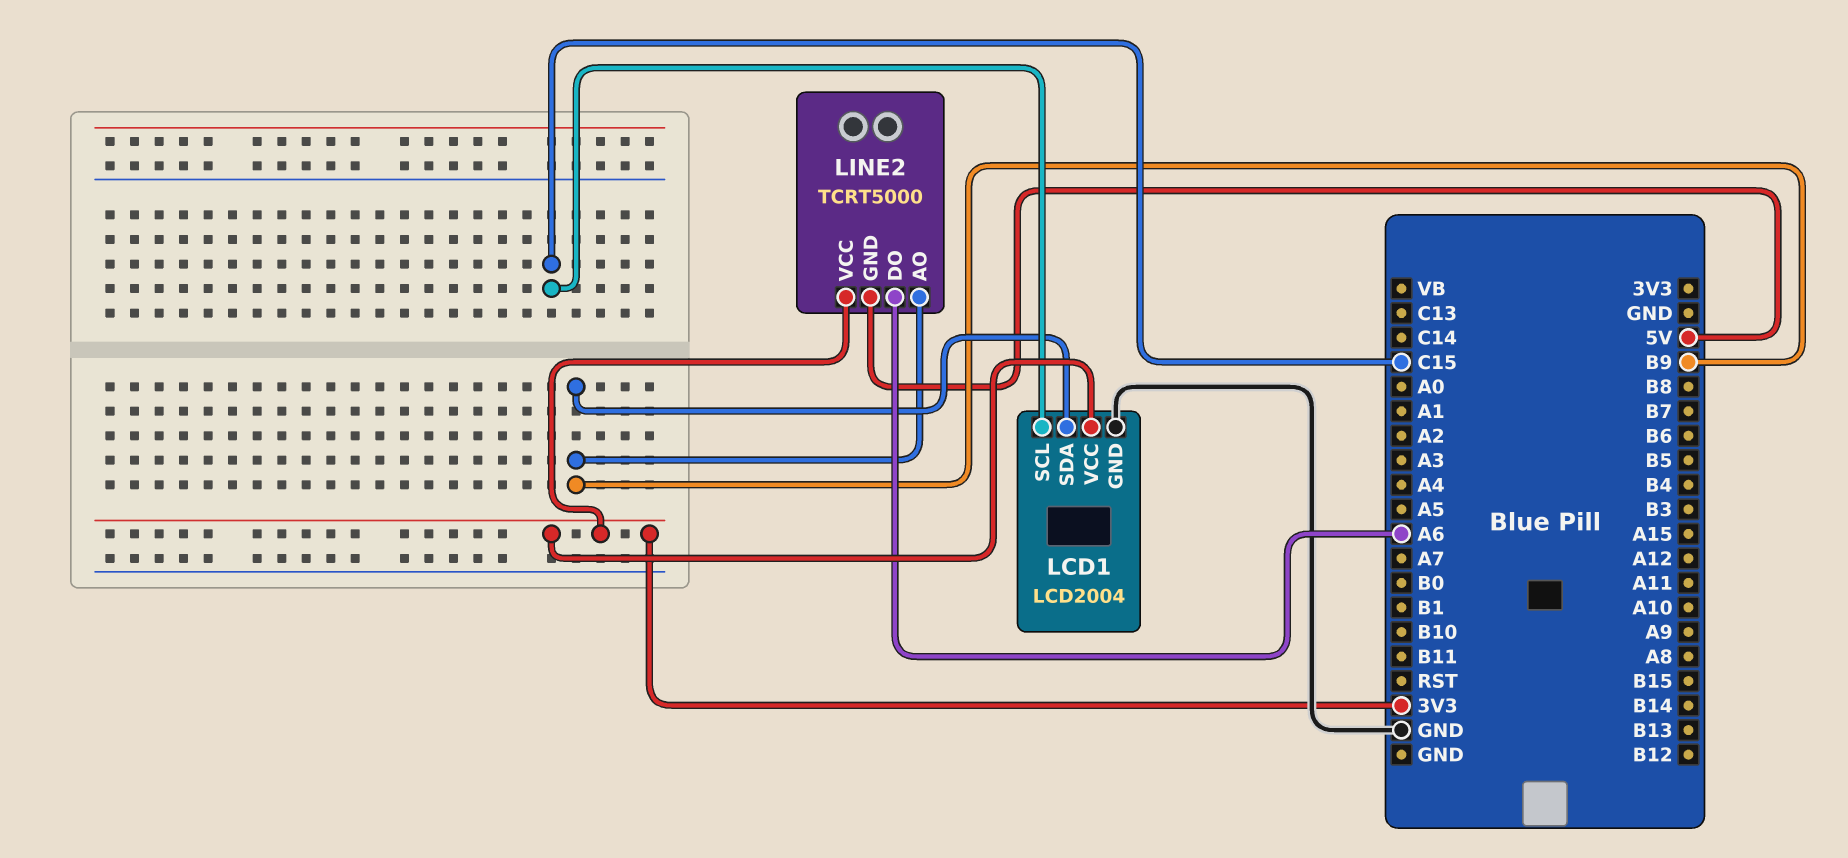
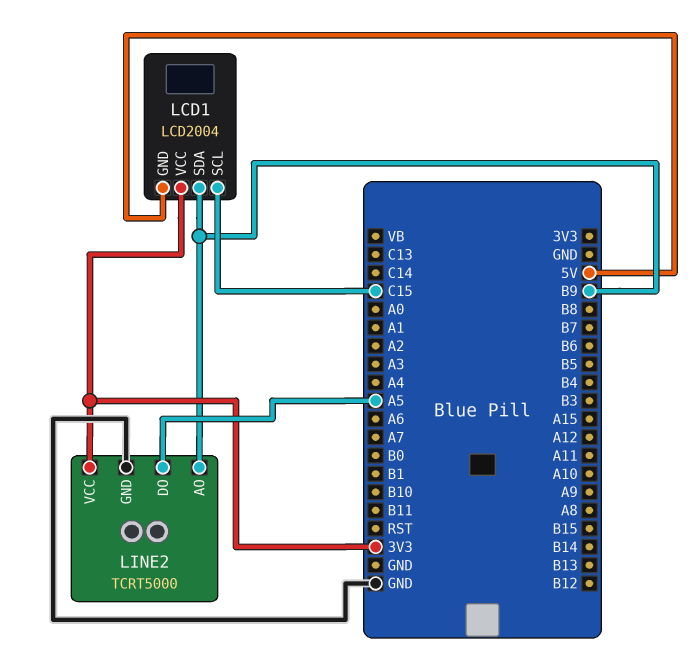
LCD1 pin GND: GND -> 5V
LINE2 pin DO: A6 -> A5
LINE2 pin GND: 5V -> GND

